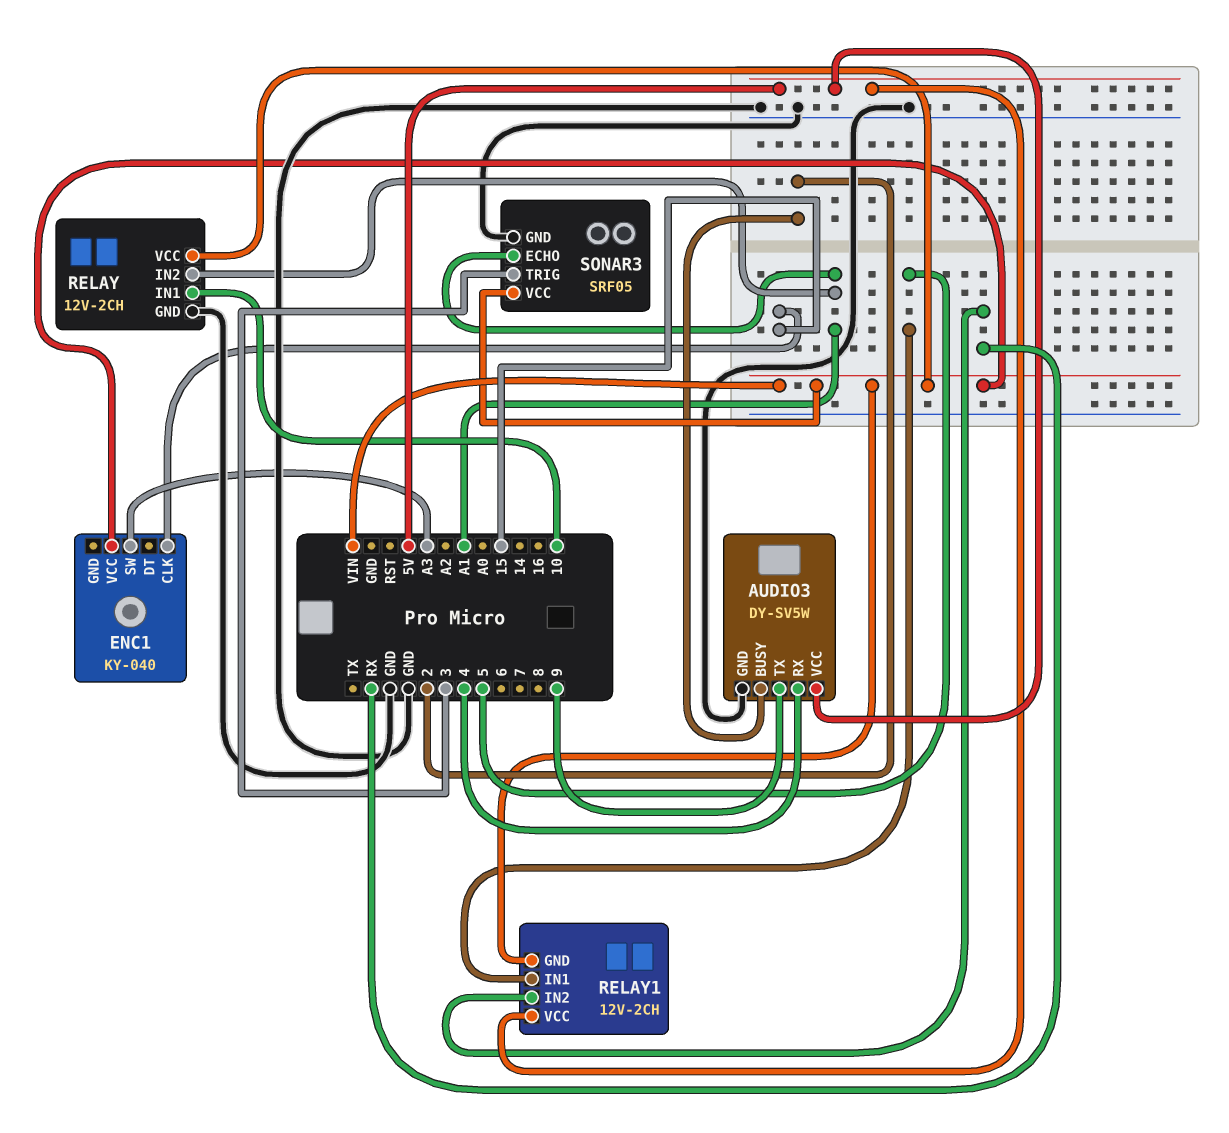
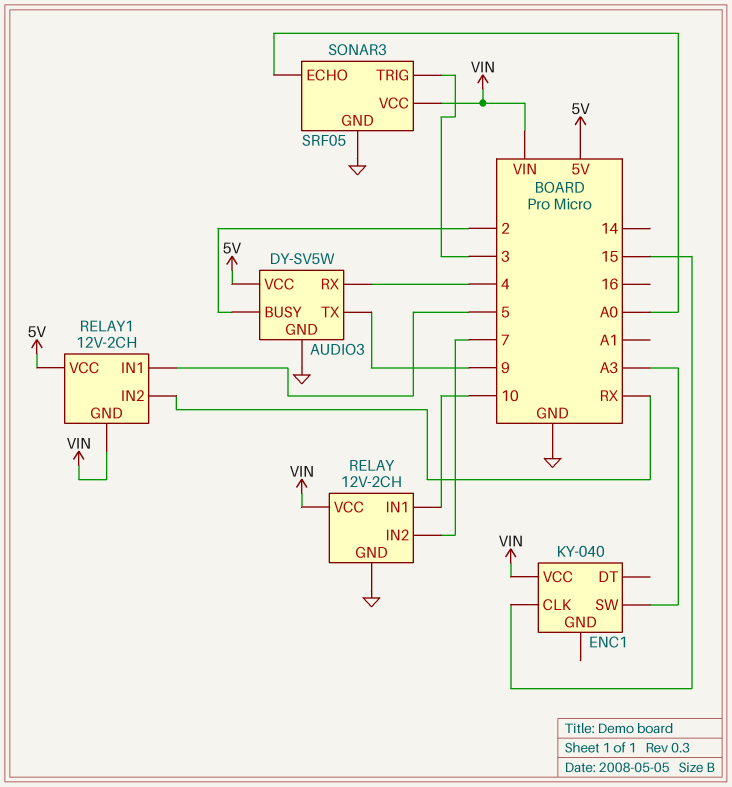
RELAY pin IN2: A1 -> 7
SONAR3 pin ECHO: A1 -> A0

